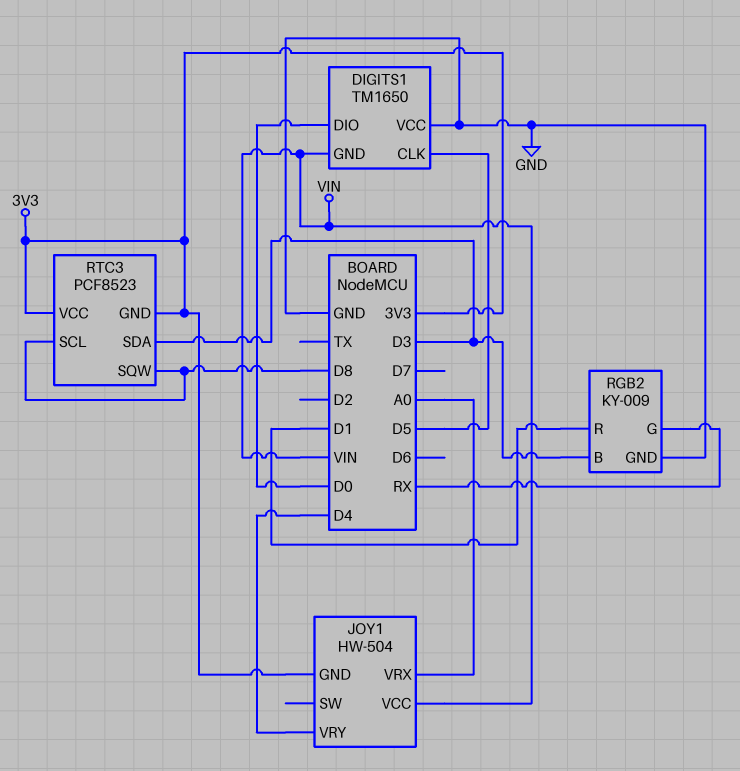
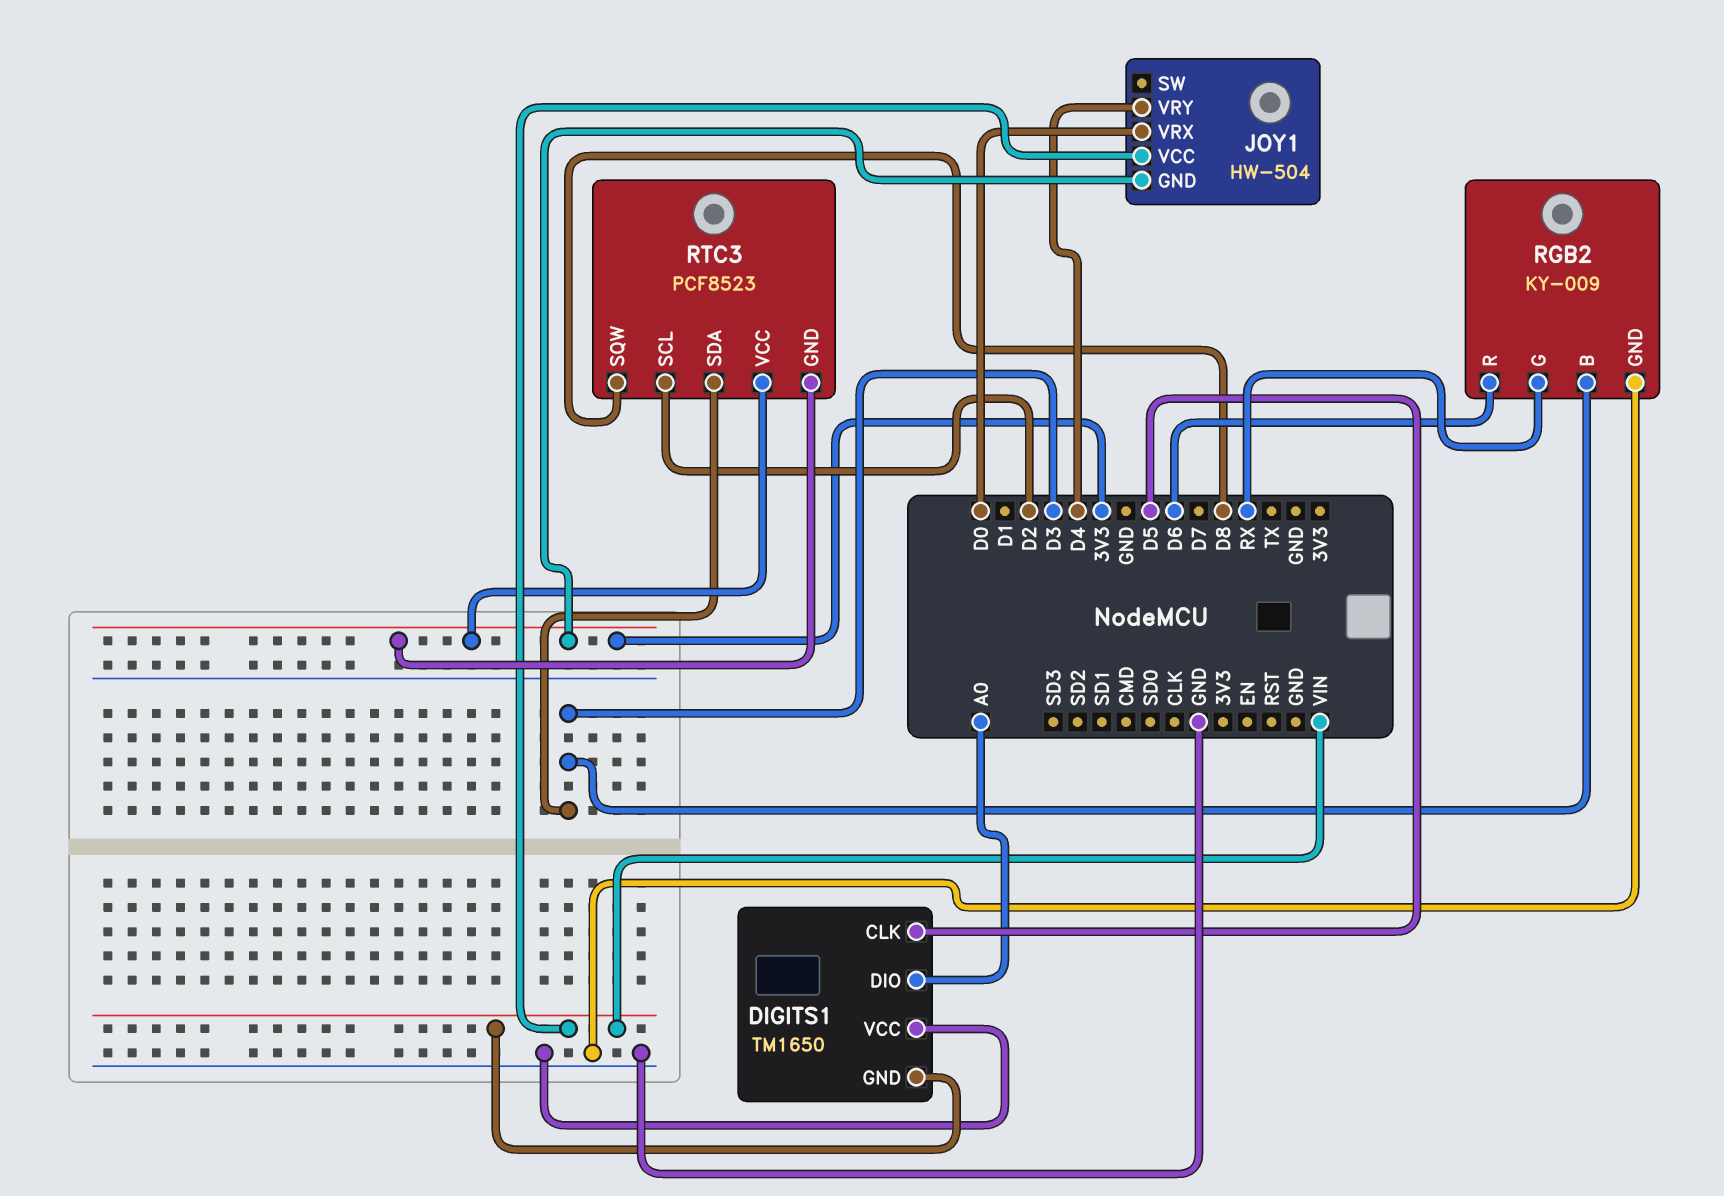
DIGITS1 pin DIO: D0 -> A0
JOY1 pin VRX: A0 -> D0
RGB2 pin R: D1 -> D6
RTC3 pin SCL: D8 -> D2

